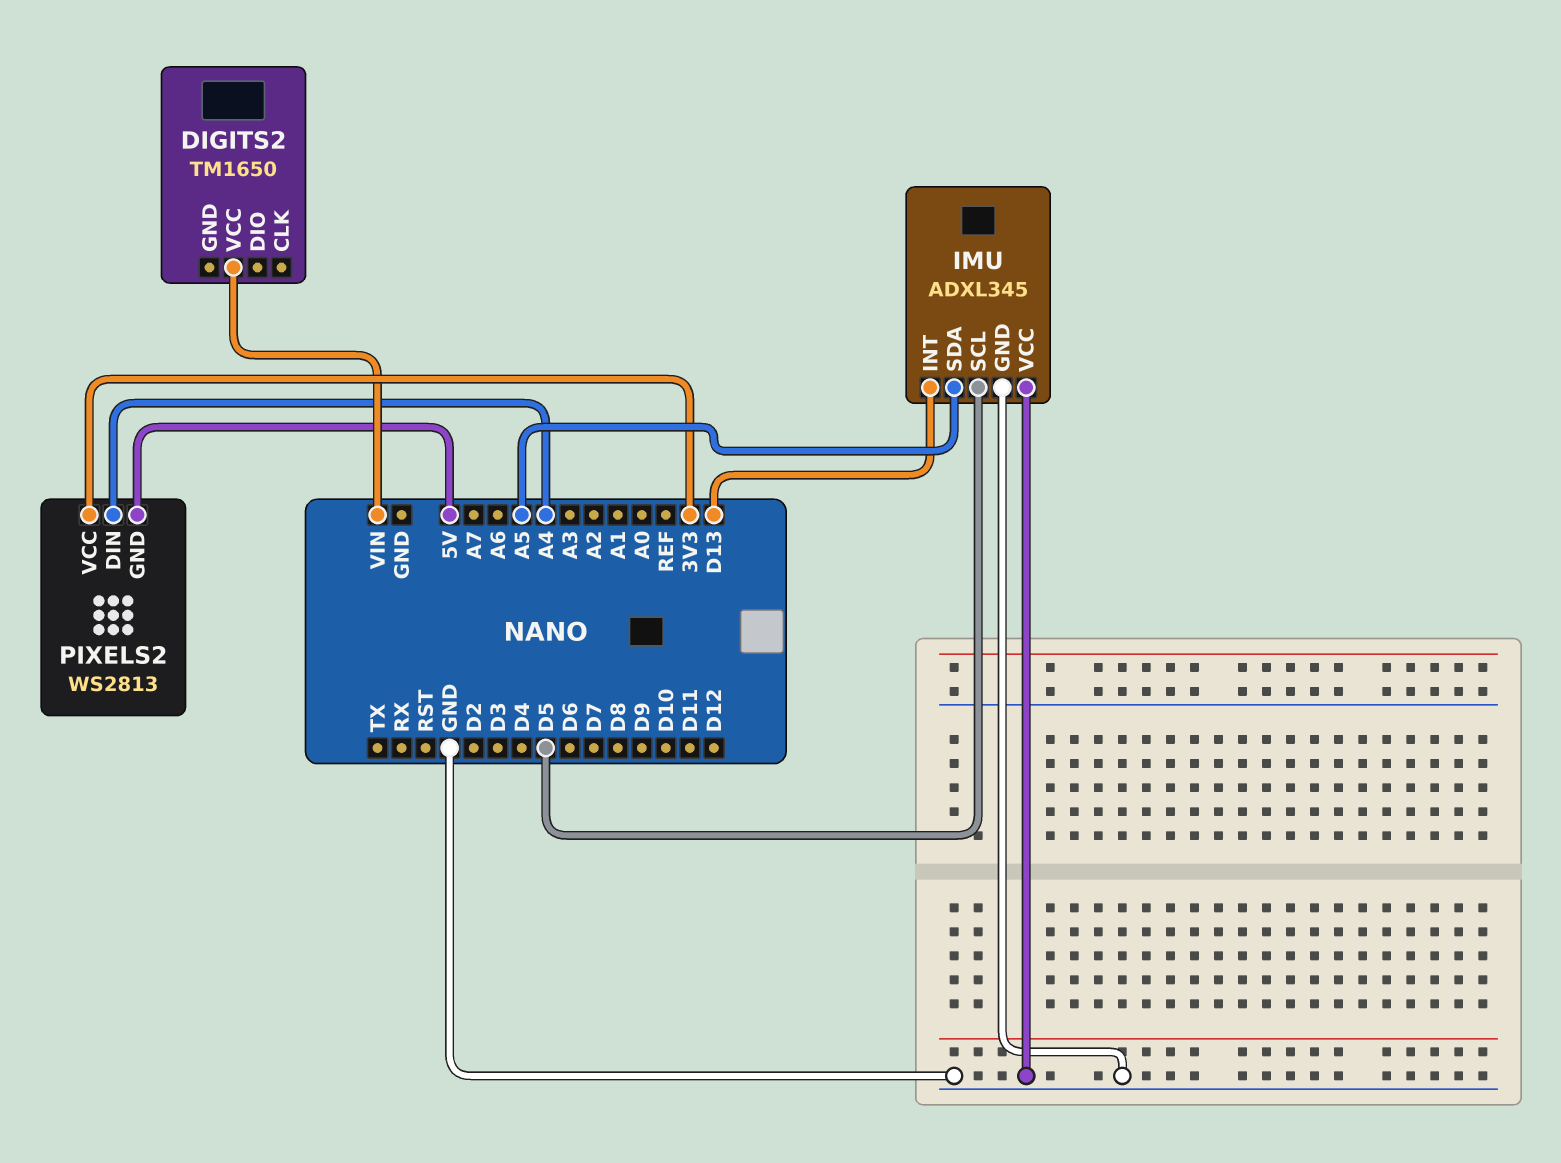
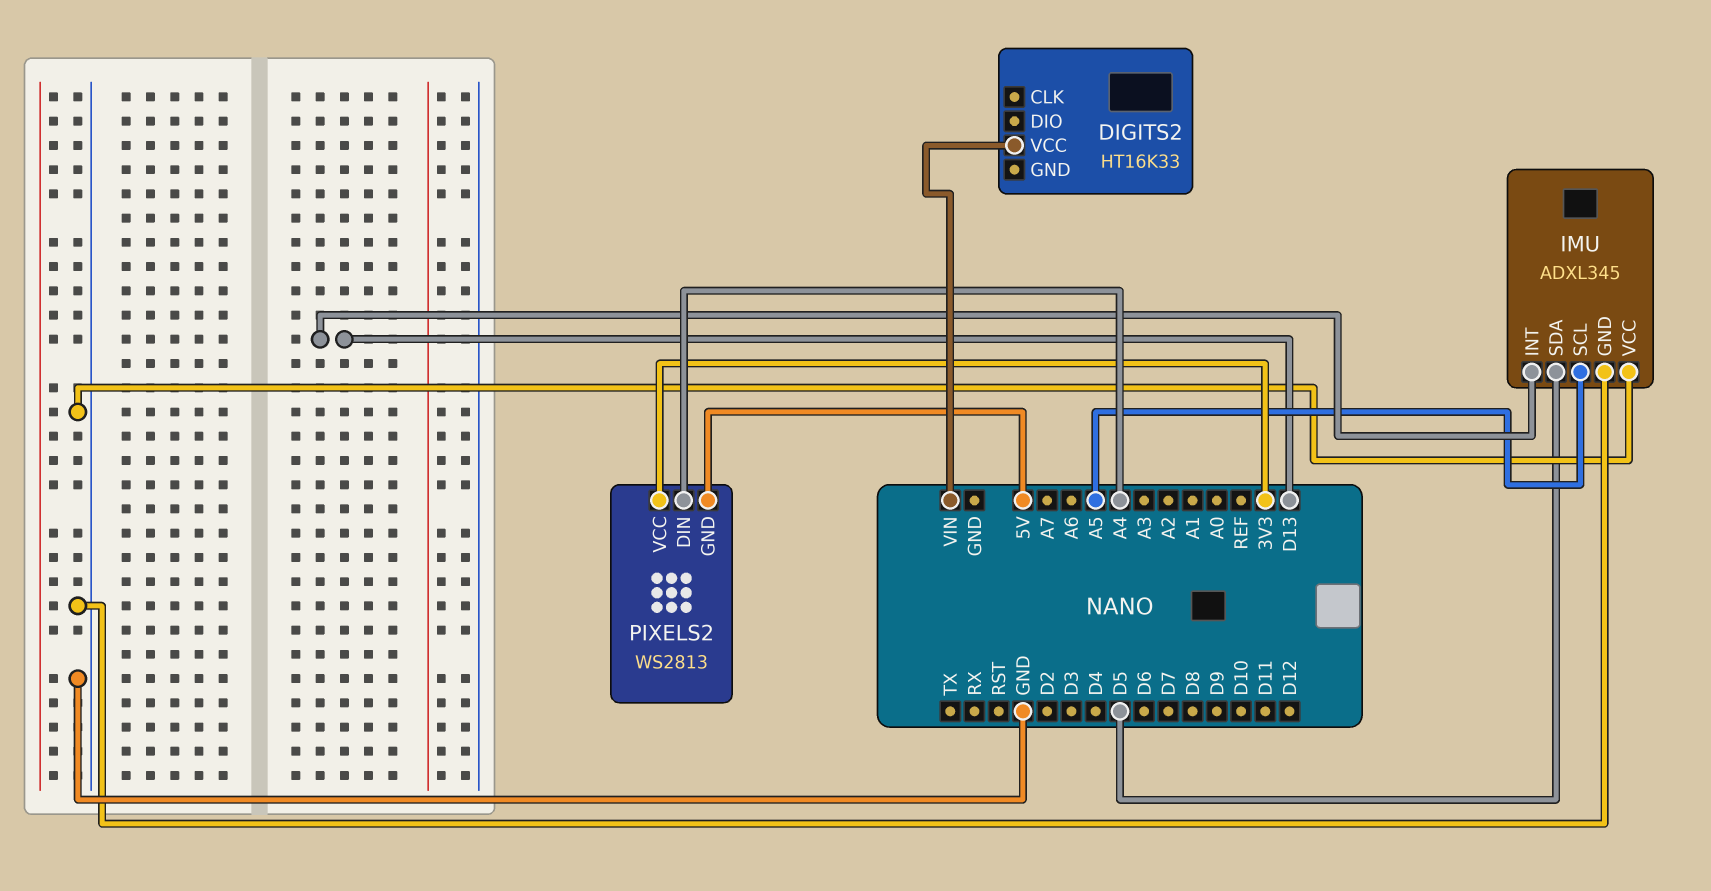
DIGITS2: TM1650 -> HT16K33
IMU pin SCL: D5 -> A5
IMU pin SDA: A5 -> D5

